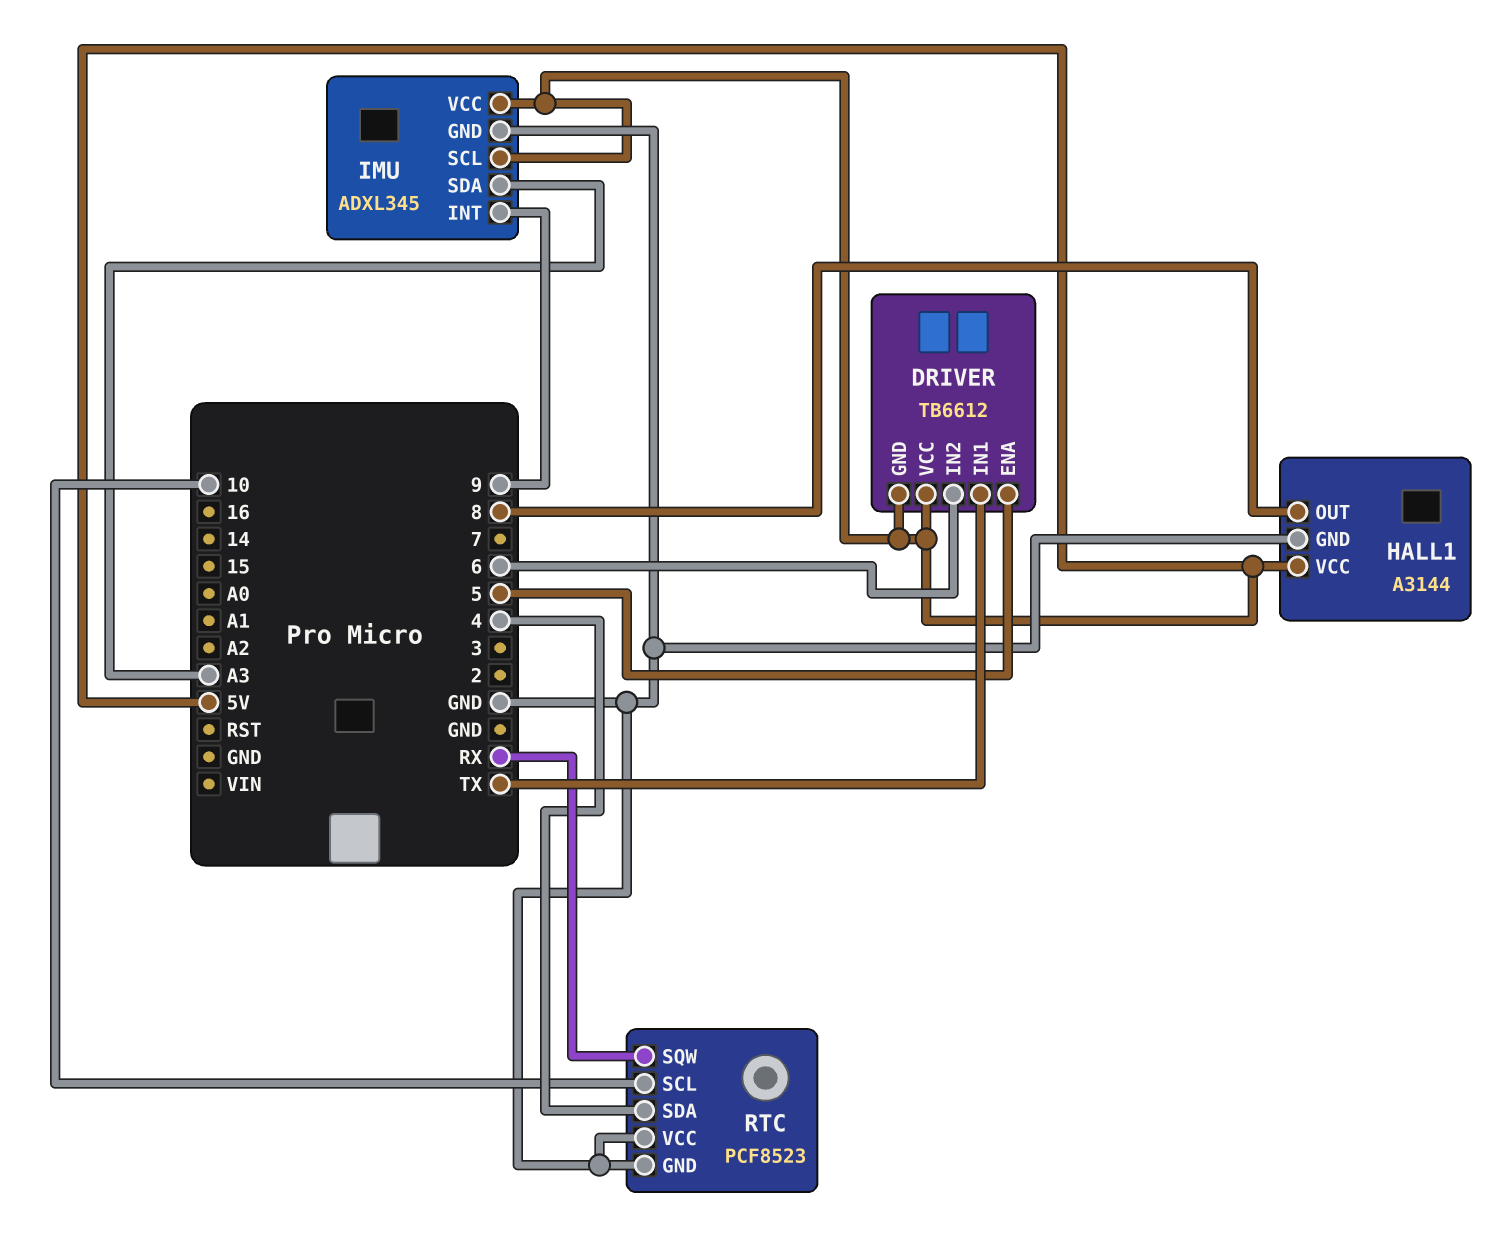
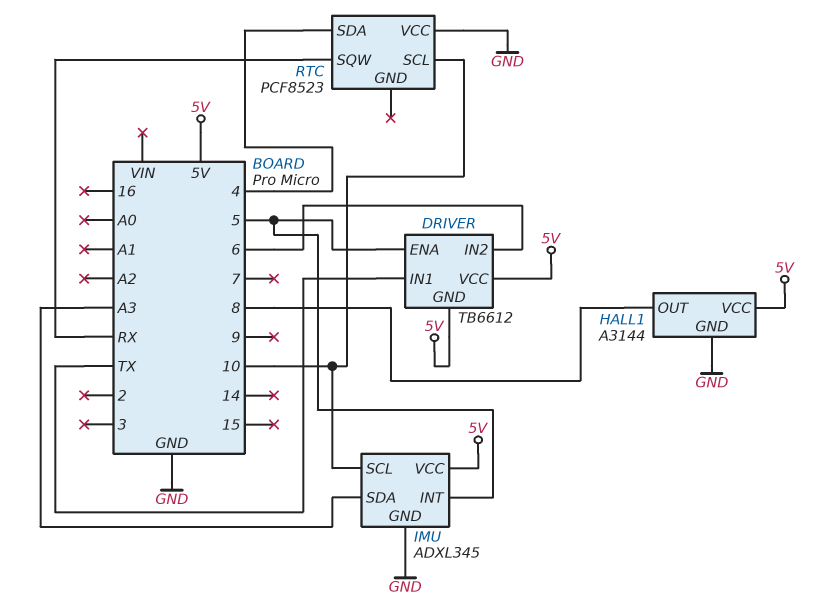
IMU pin INT: 9 -> 5
IMU pin SCL: 5V -> 10
RTC pin GND: GND -> none

